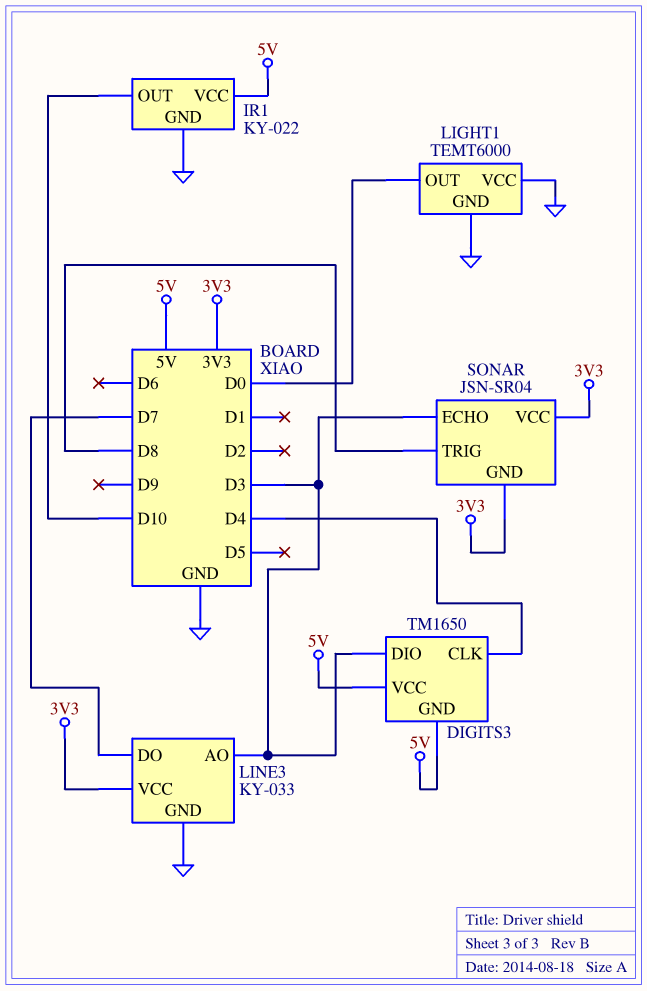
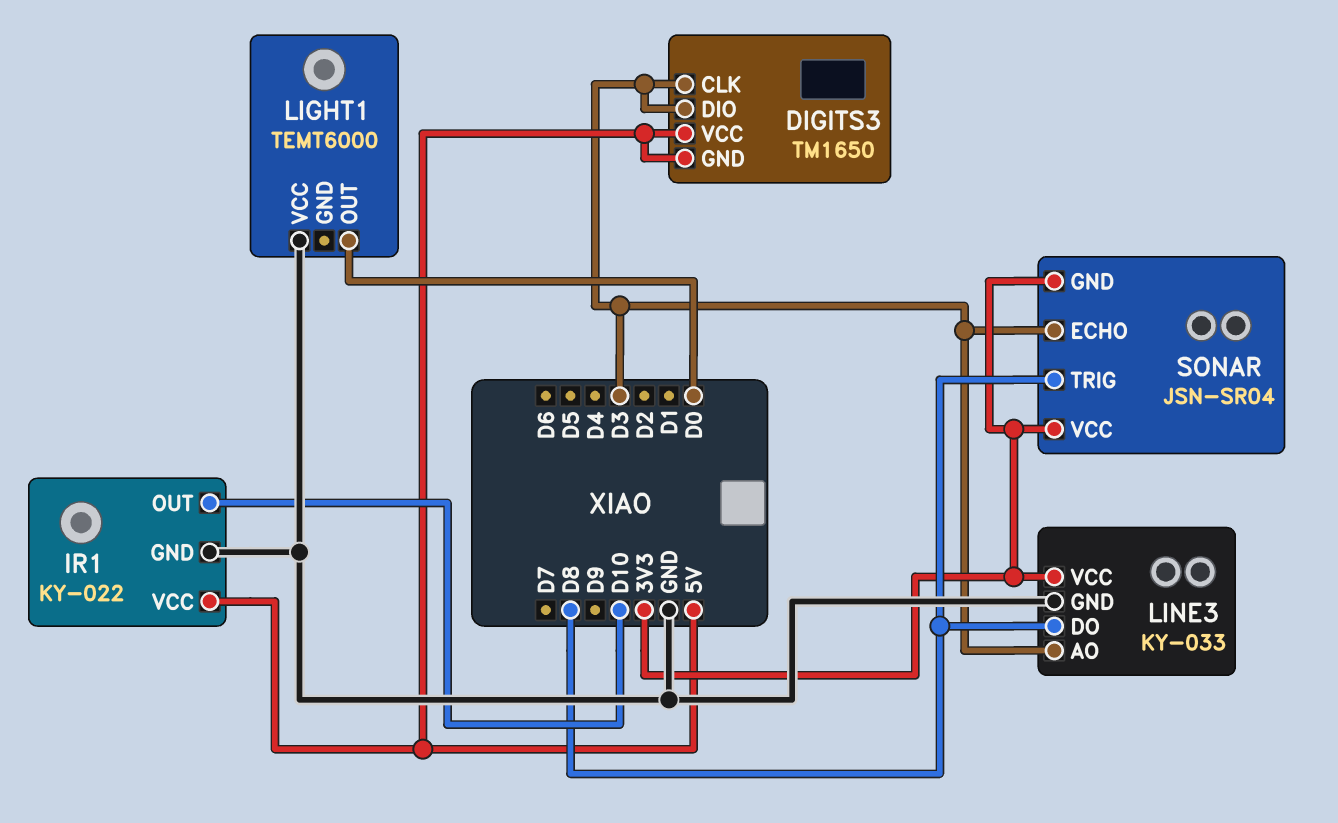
DIGITS3 pin CLK: D4 -> D3
LIGHT1 pin GND: GND -> none
LINE3 pin DO: D7 -> D8

